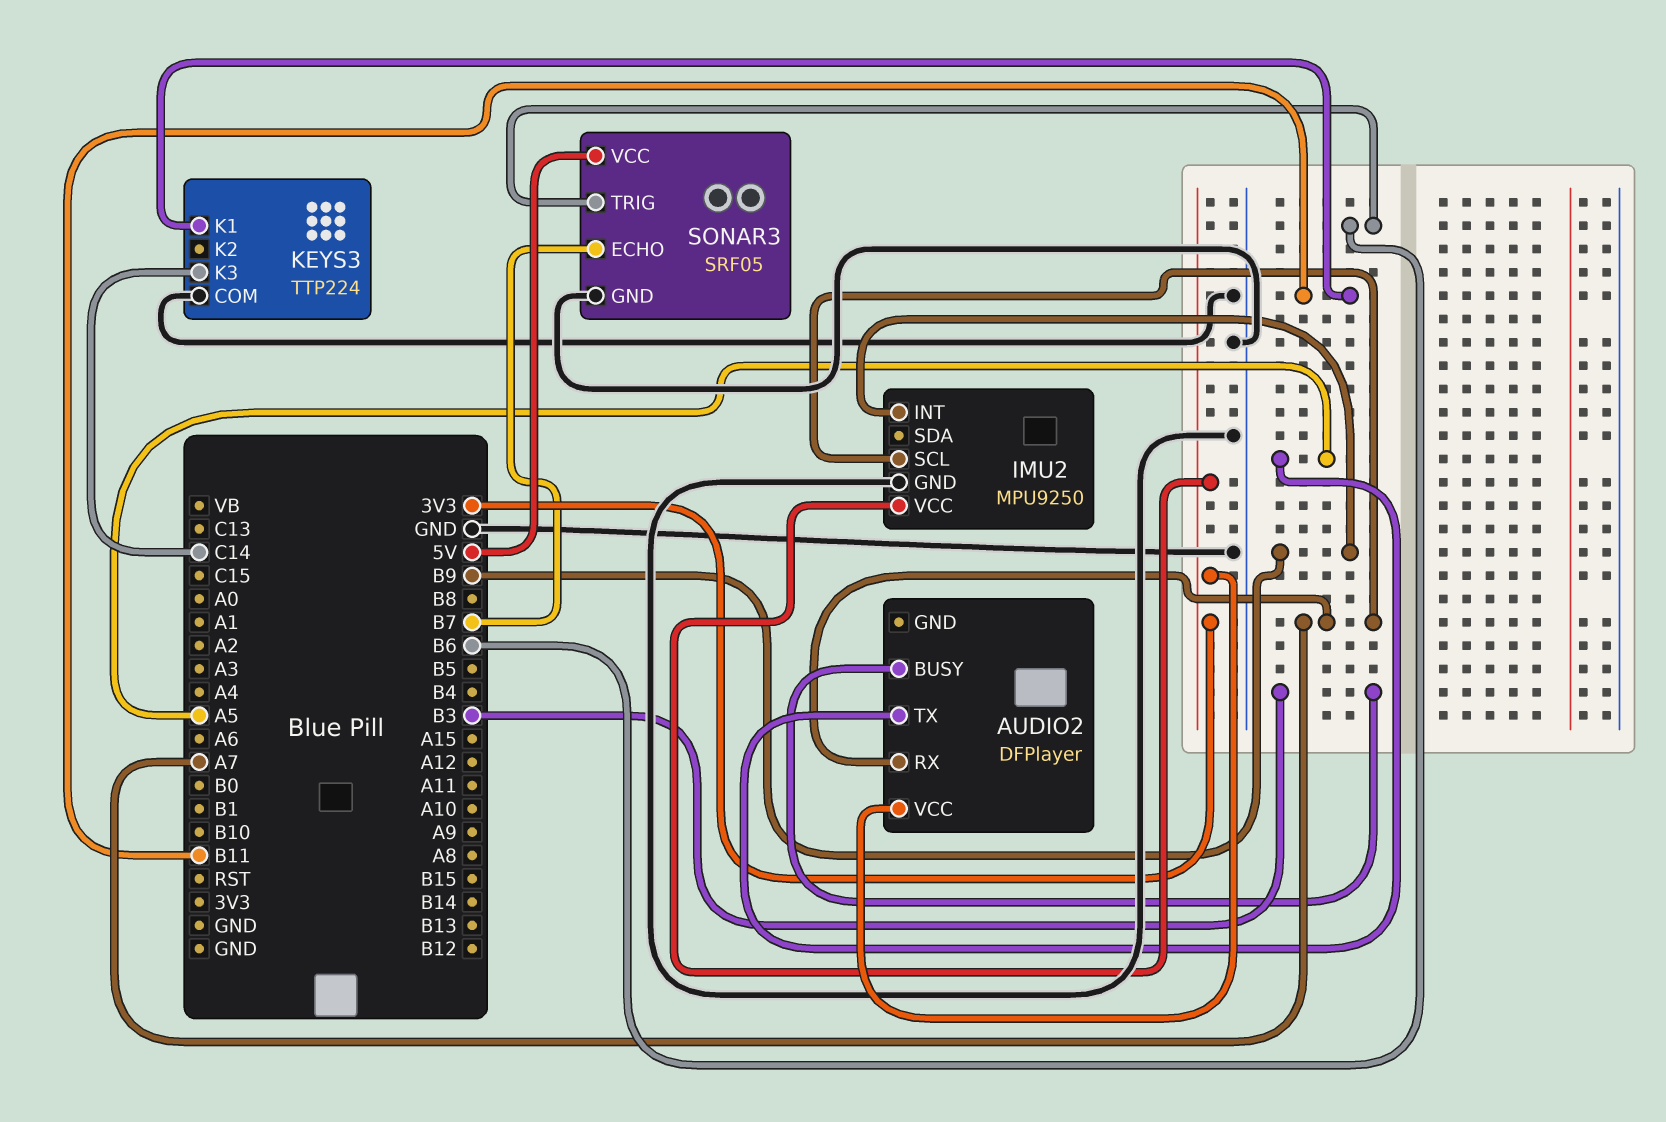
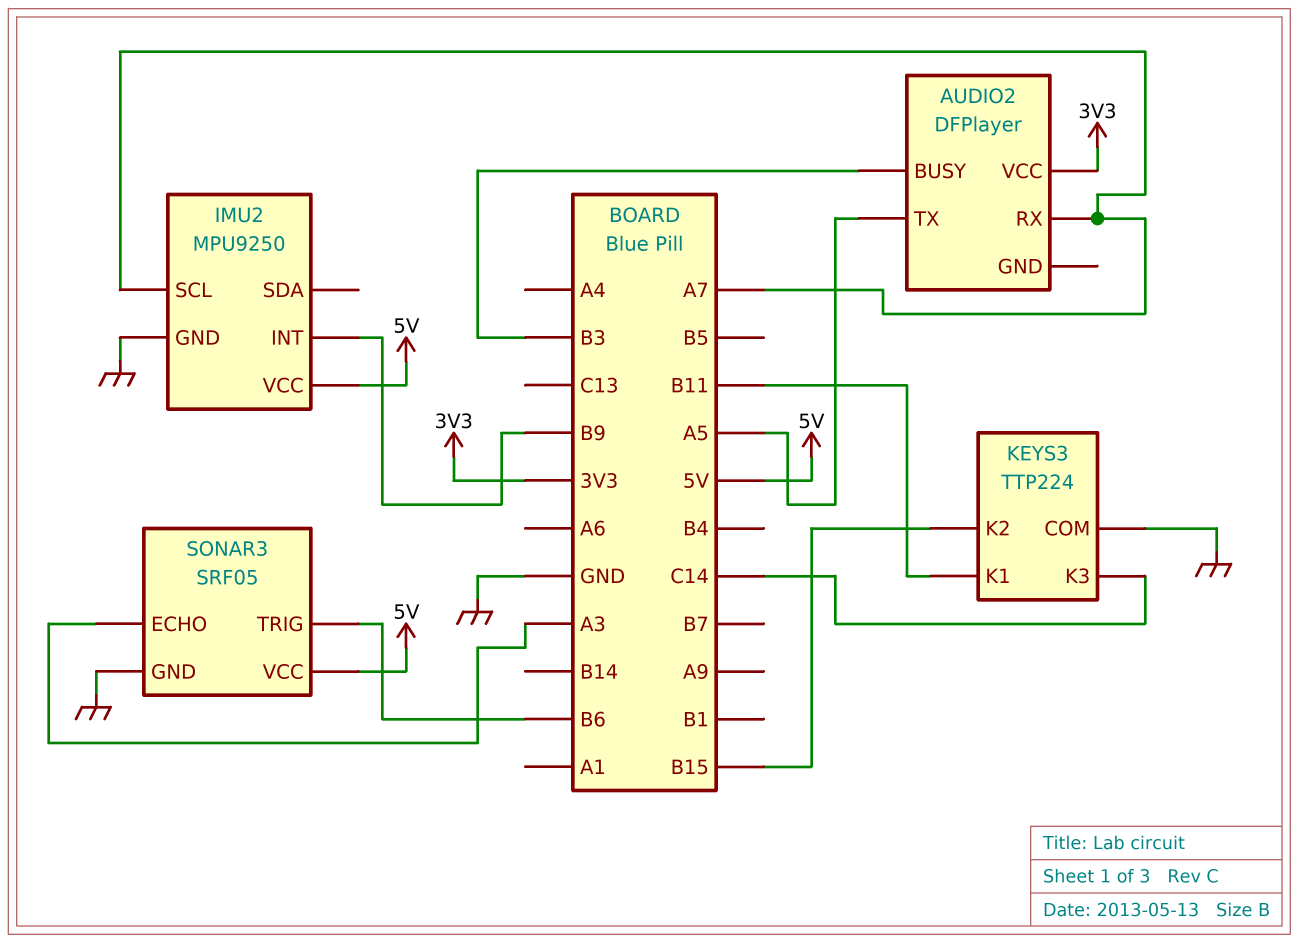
IMU2 pin VCC: 3V3 -> 5V
KEYS3 pin K2: none -> B15
SONAR3 pin ECHO: B7 -> A3

